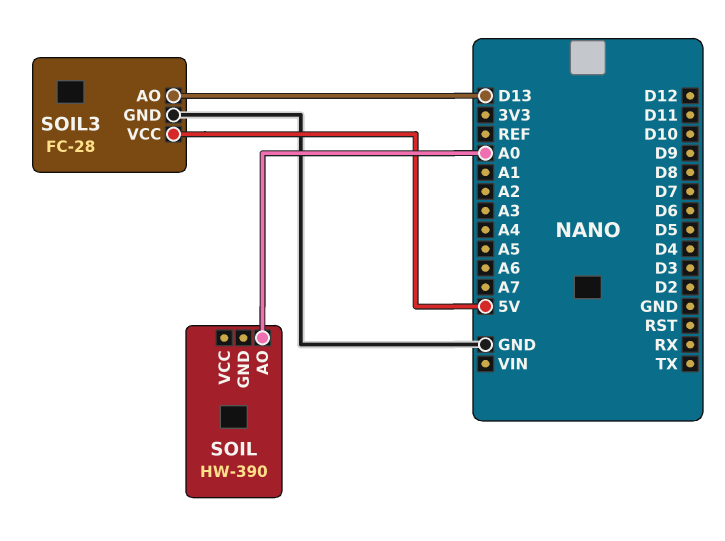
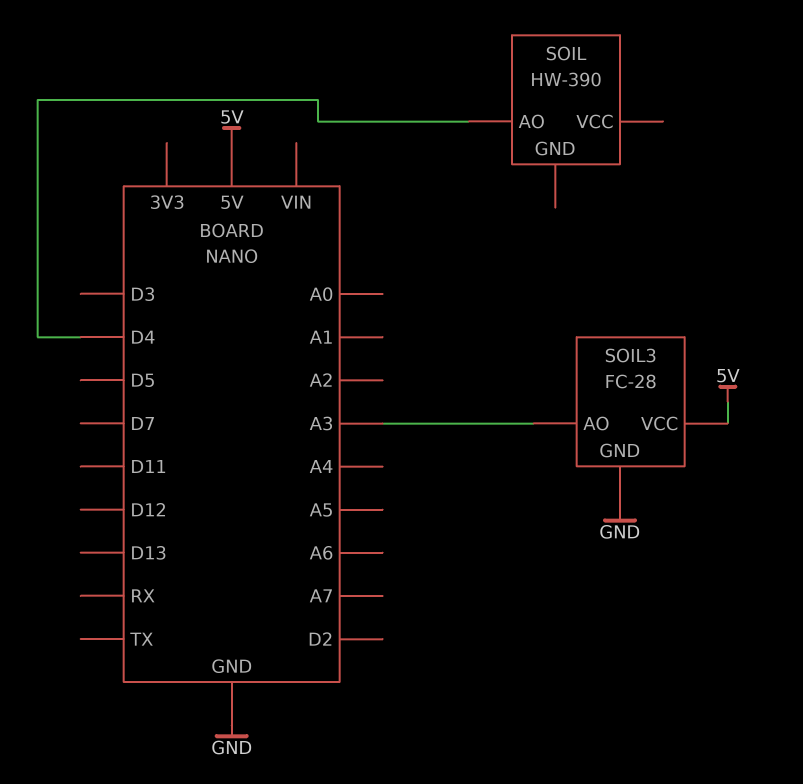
SOIL pin AO: A0 -> D4
SOIL3 pin AO: D13 -> A3

